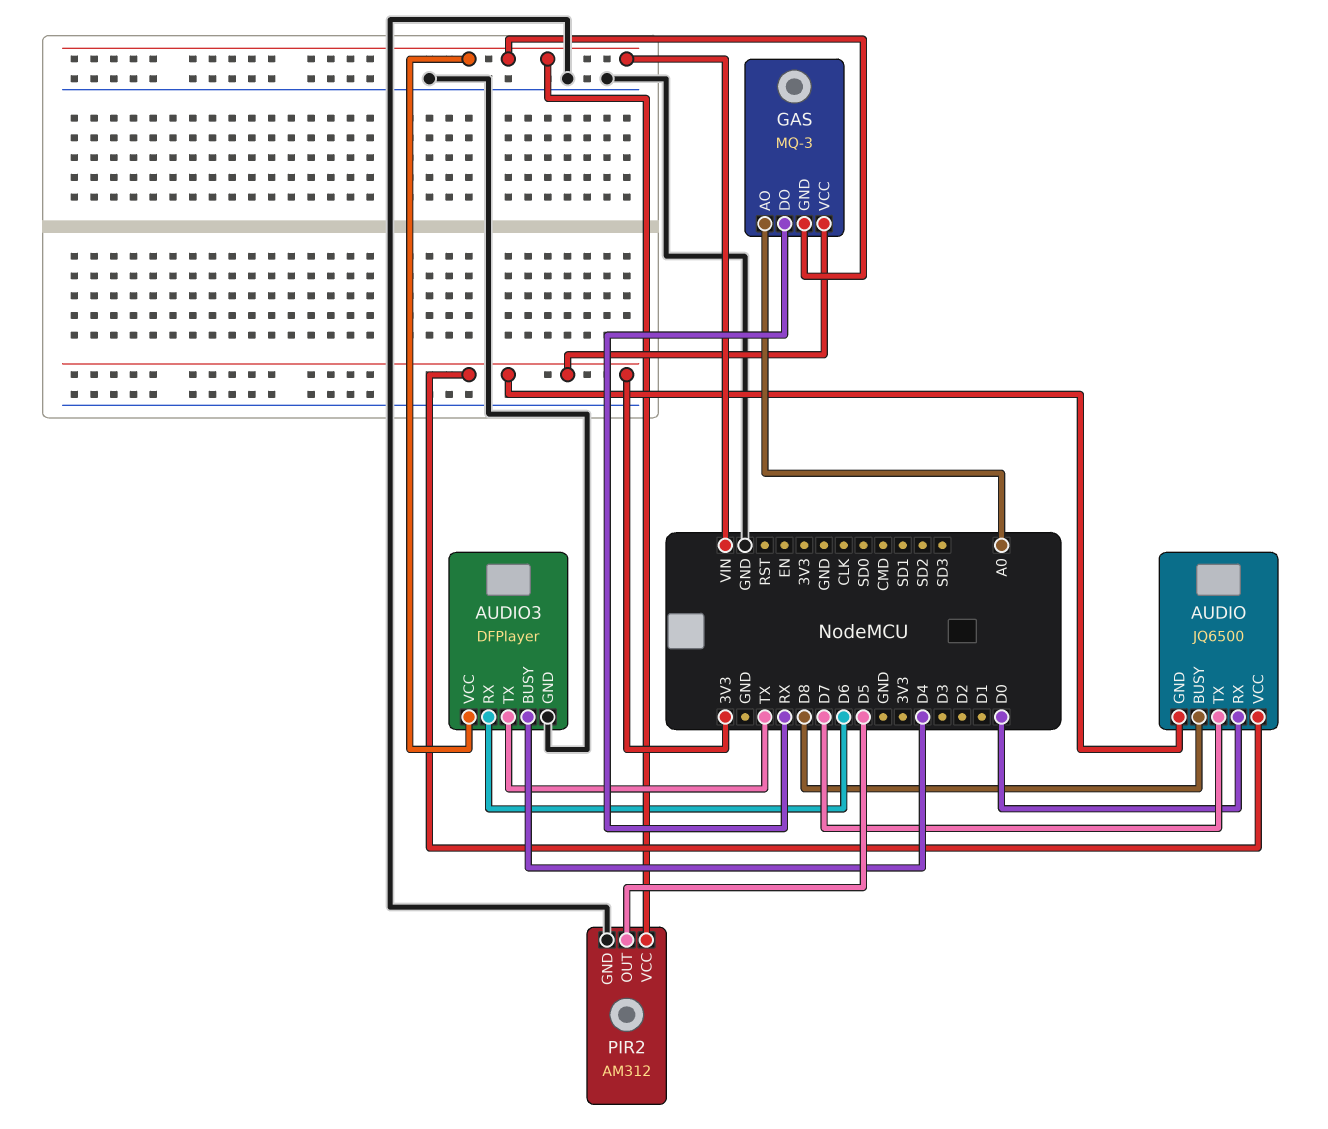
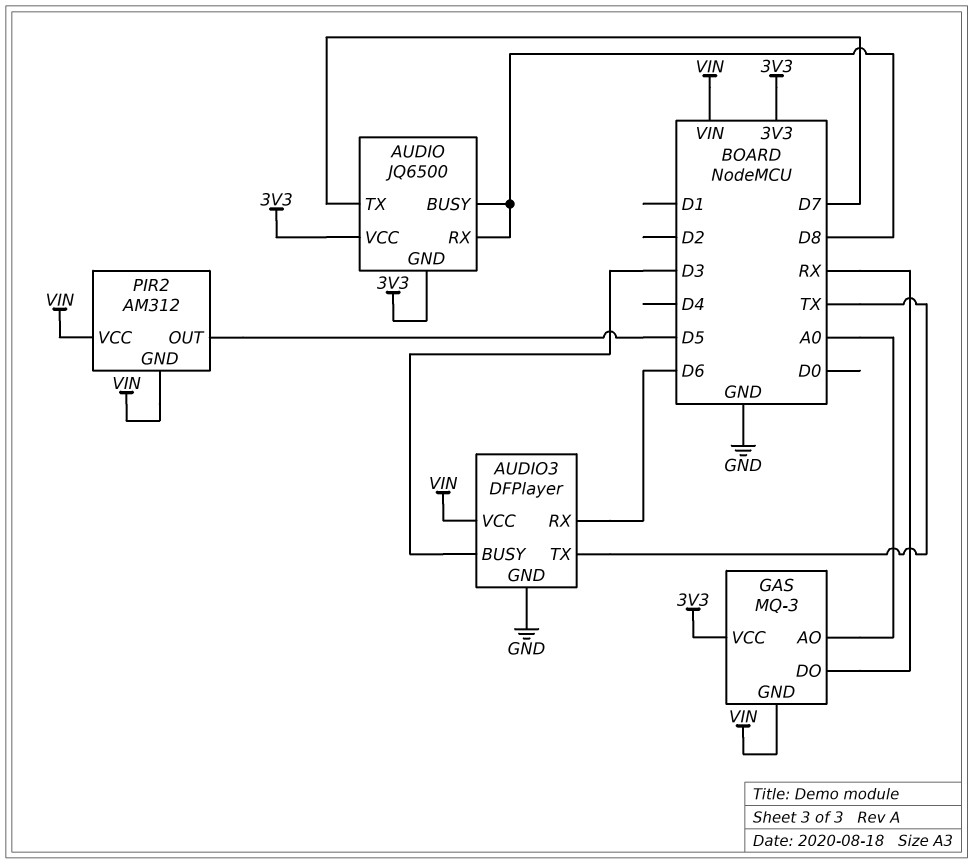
AUDIO pin RX: D0 -> D8
AUDIO3 pin BUSY: D4 -> D3
PIR2 pin GND: GND -> VIN

